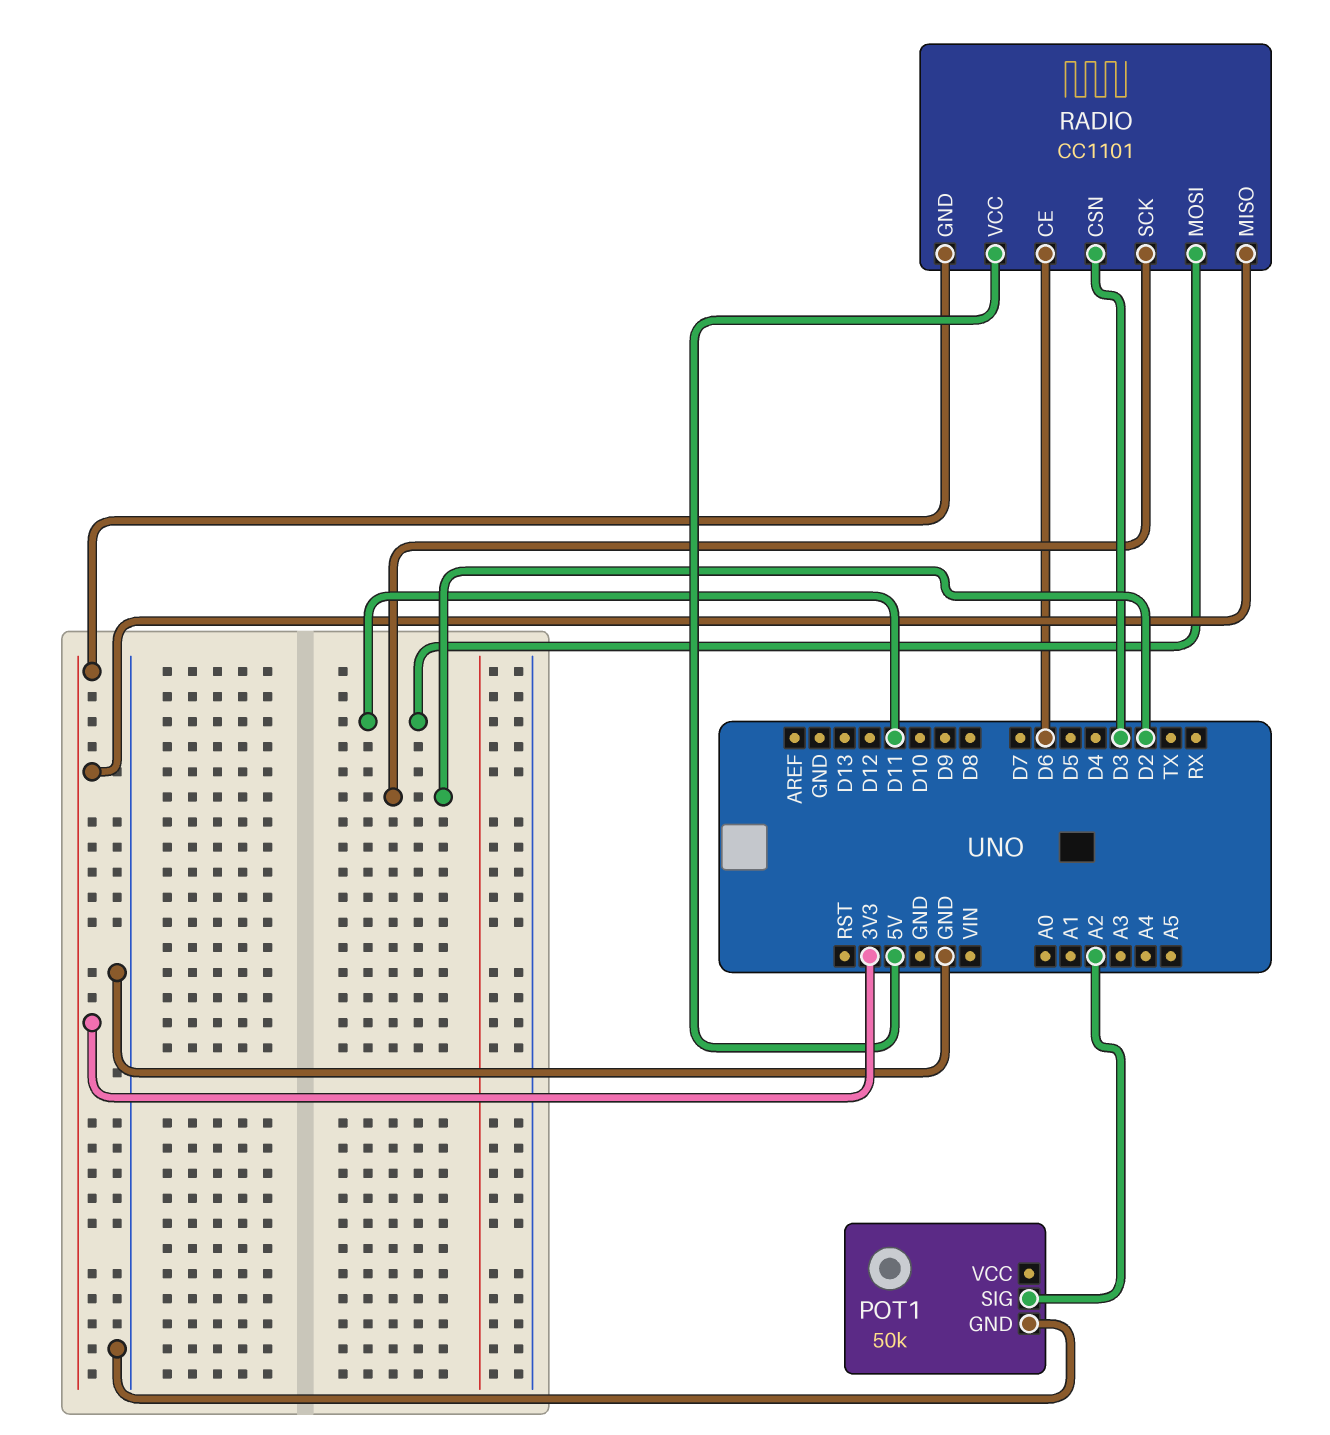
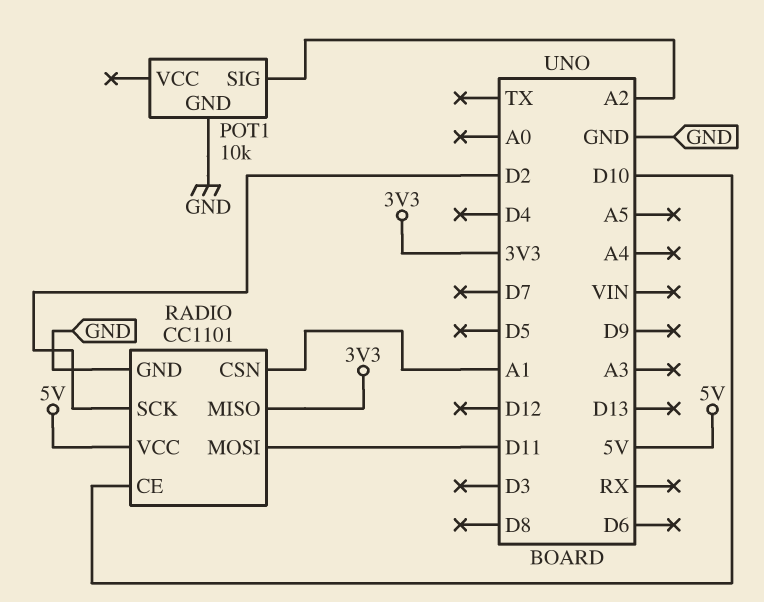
POT1: 50k -> 10k
RADIO pin CE: D6 -> D10
RADIO pin CSN: D3 -> A1
RADIO pin GND: 3V3 -> GND

